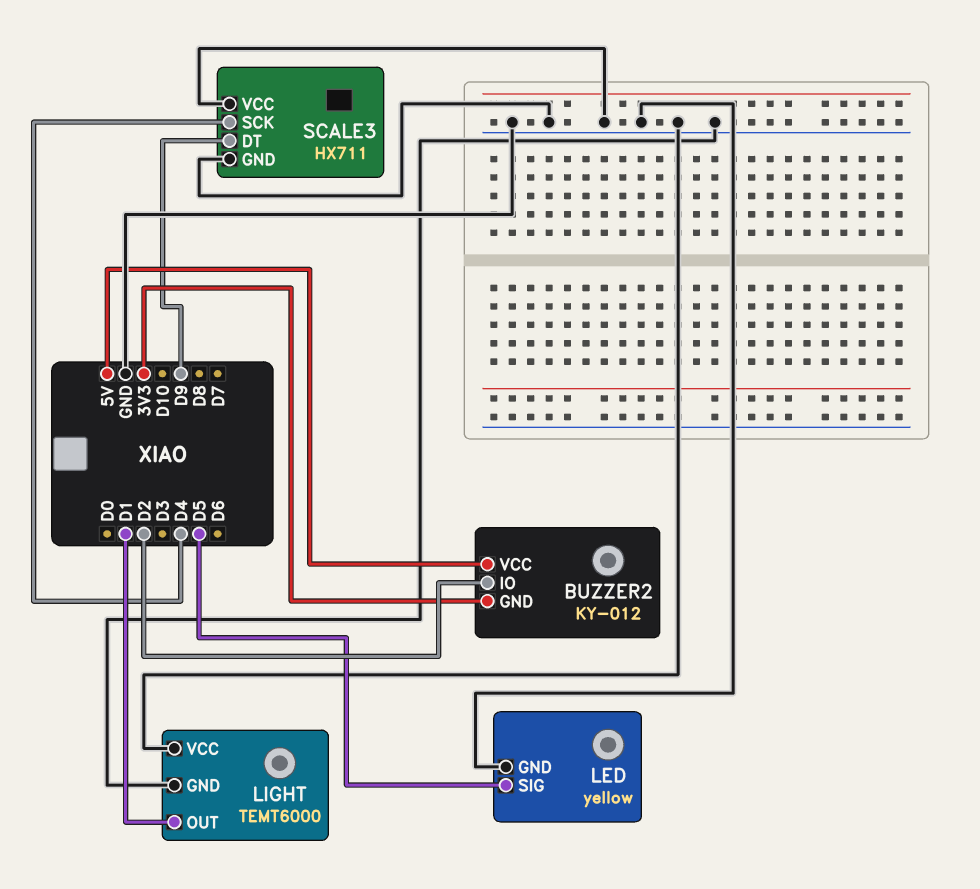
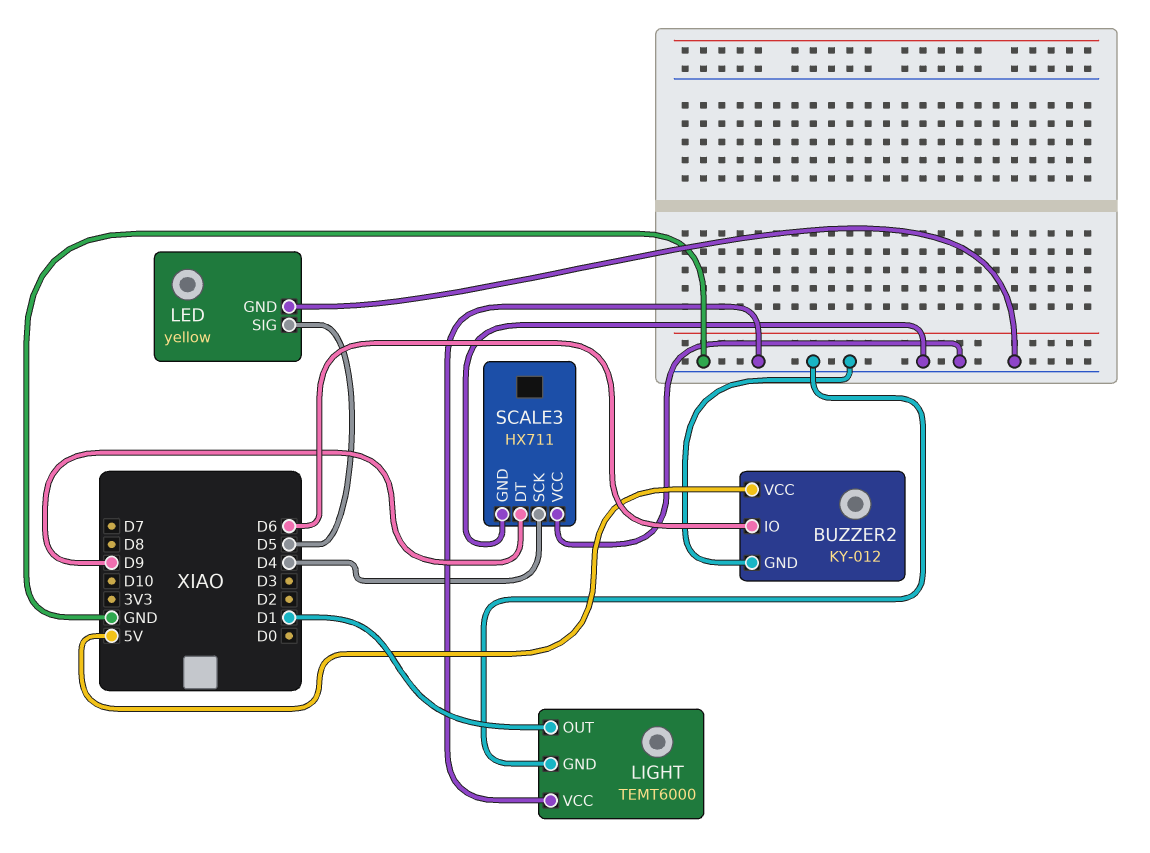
BUZZER2 pin GND: 3V3 -> GND
BUZZER2 pin IO: D2 -> D6

